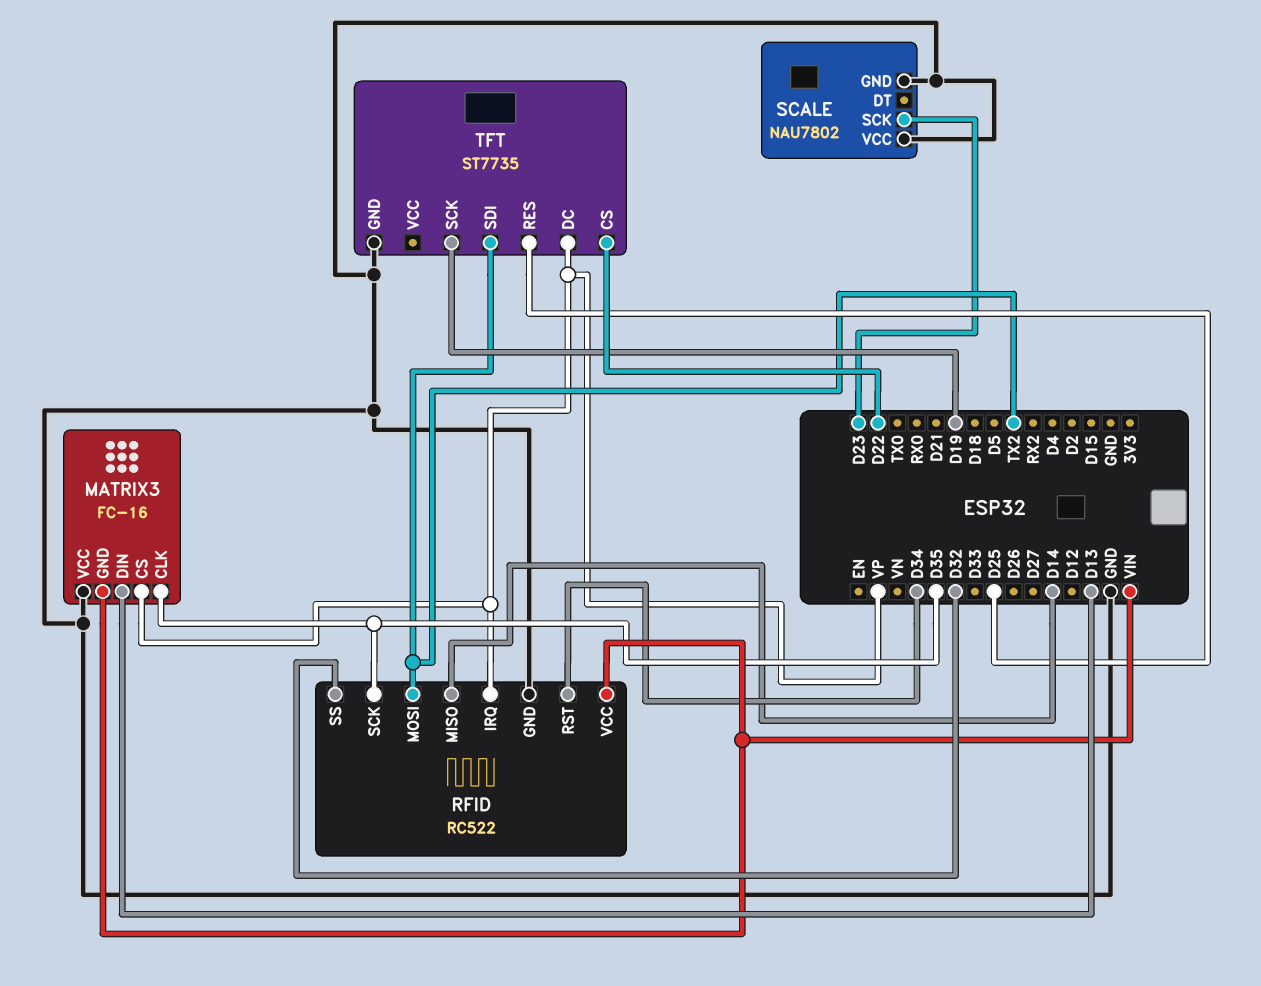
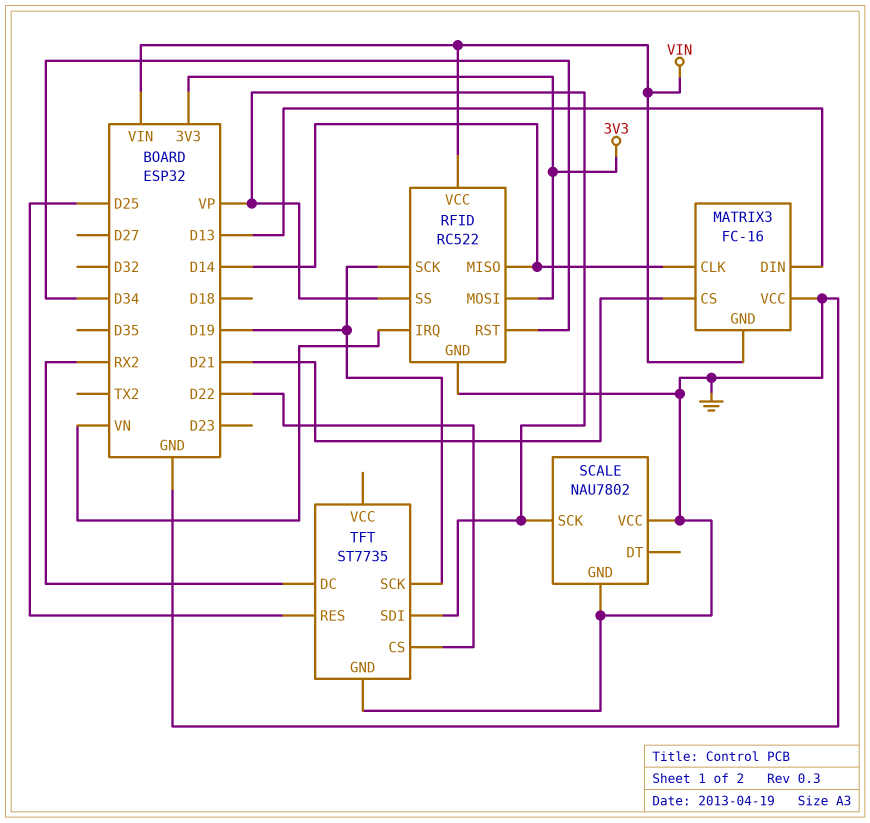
MATRIX3 pin CLK: D35 -> D14
MATRIX3 pin CS: VP -> D21
RFID pin IRQ: VP -> VN
RFID pin MOSI: TX2 -> 3V3
RFID pin SCK: D35 -> D19
RFID pin SS: D32 -> VP
SCALE pin SCK: D23 -> VP
TFT pin DC: VP -> RX2
TFT pin SDI: TX2 -> VP

